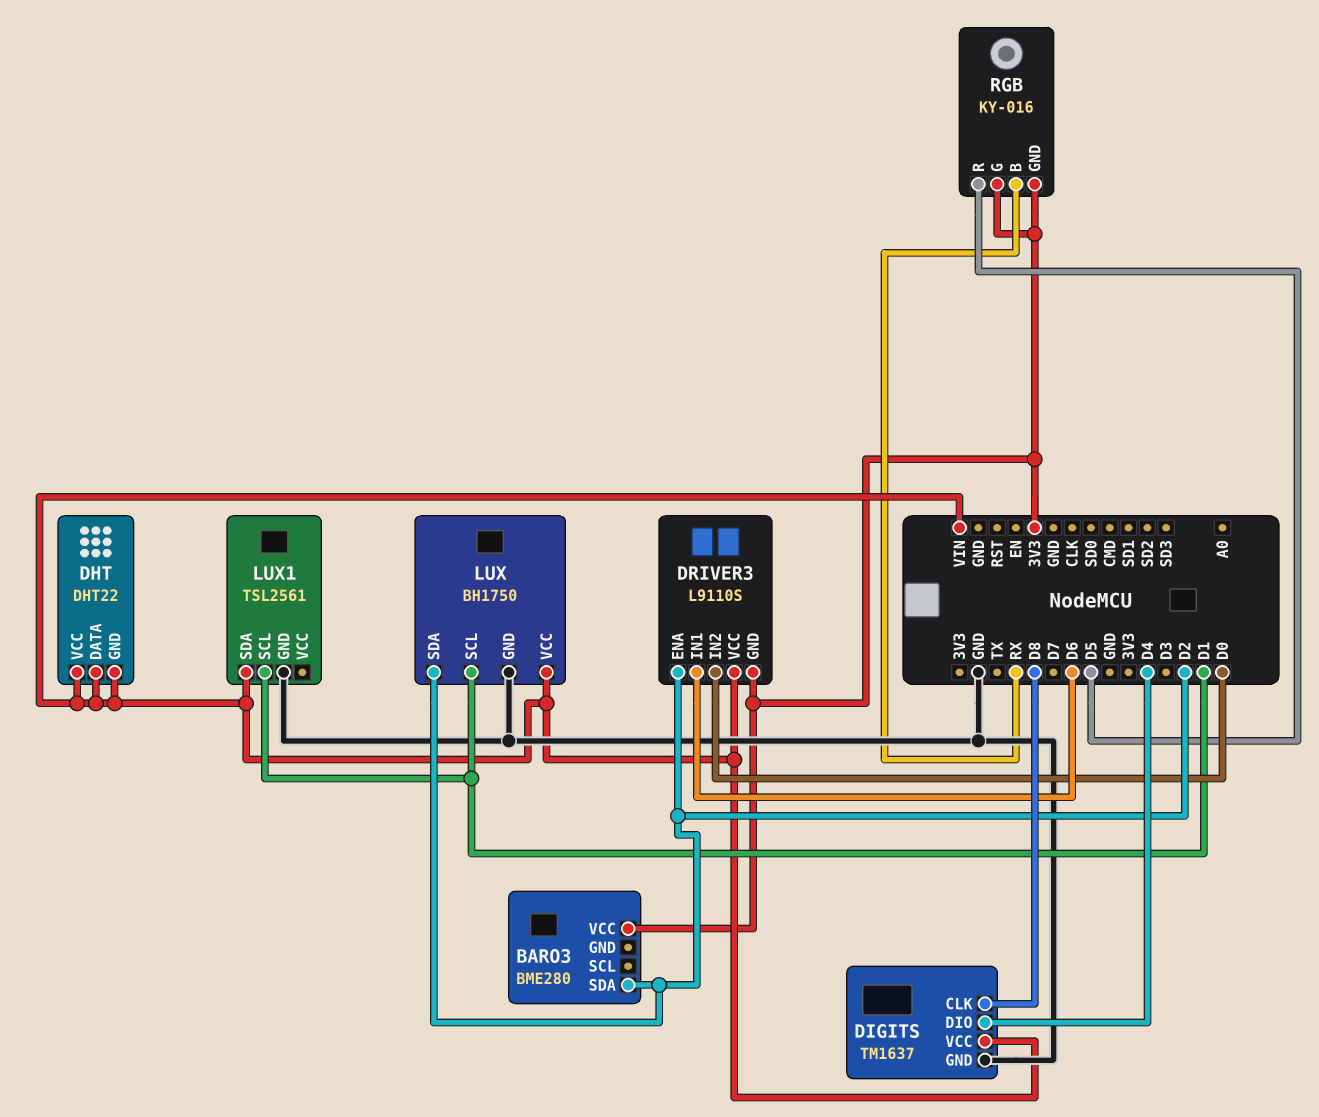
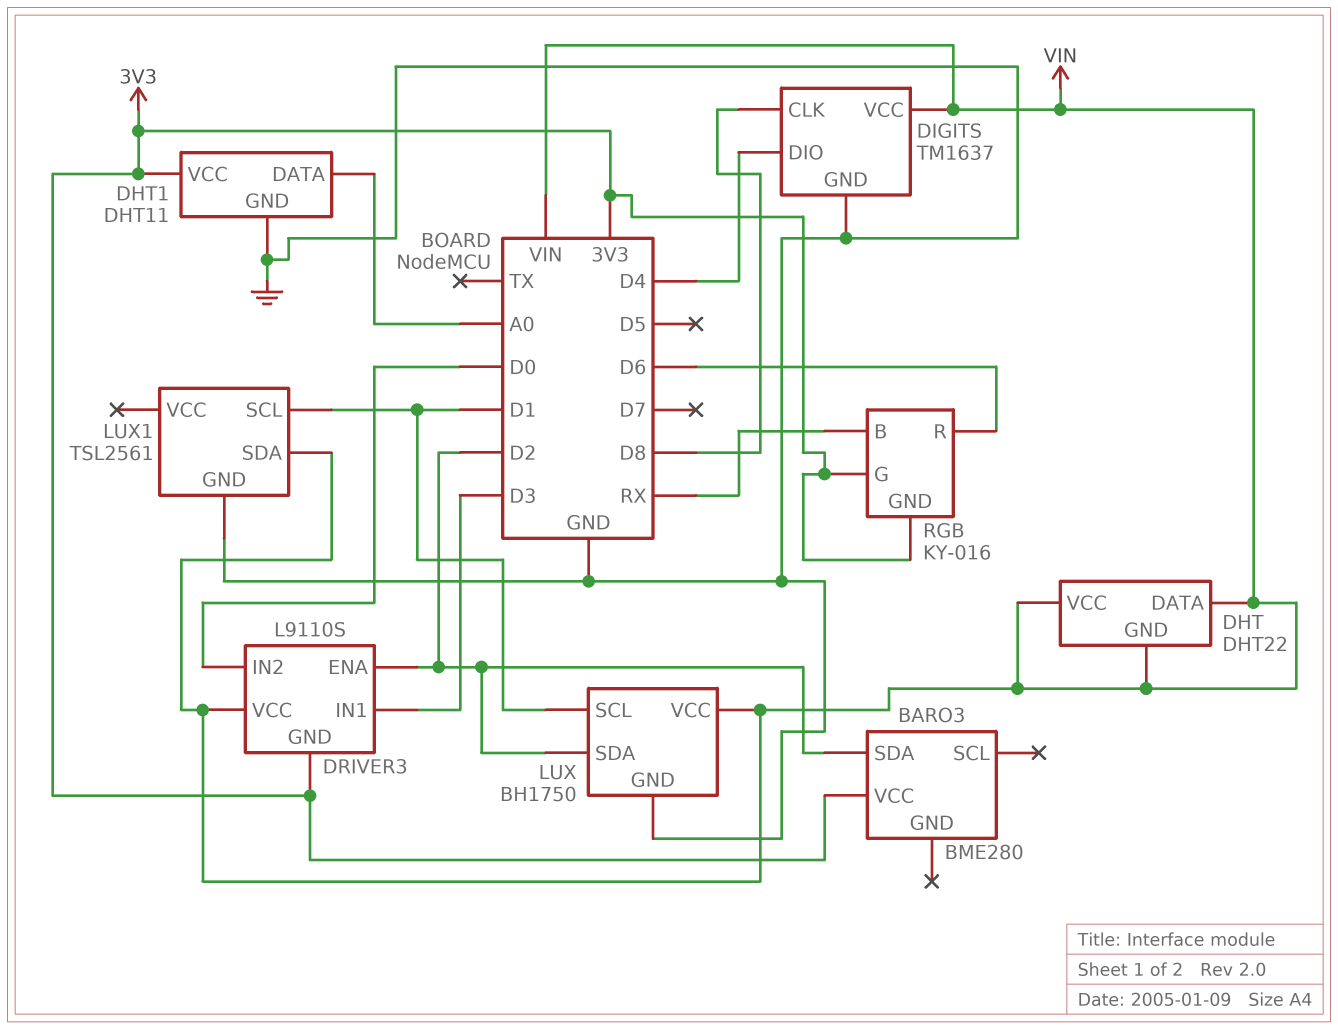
DHT1: none -> DHT11
DHT1 pin DATA: none -> A0
DHT1 pin GND: none -> GND
DHT1 pin VCC: none -> 3V3
DRIVER3 pin IN1: D6 -> D3
RGB pin R: D5 -> D6

